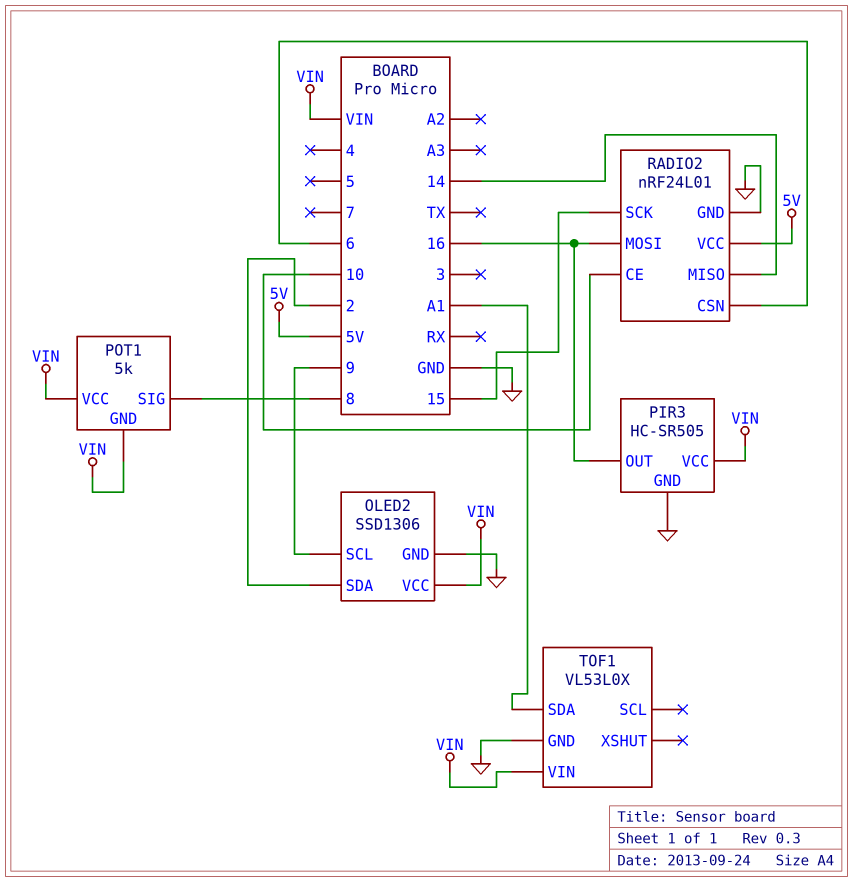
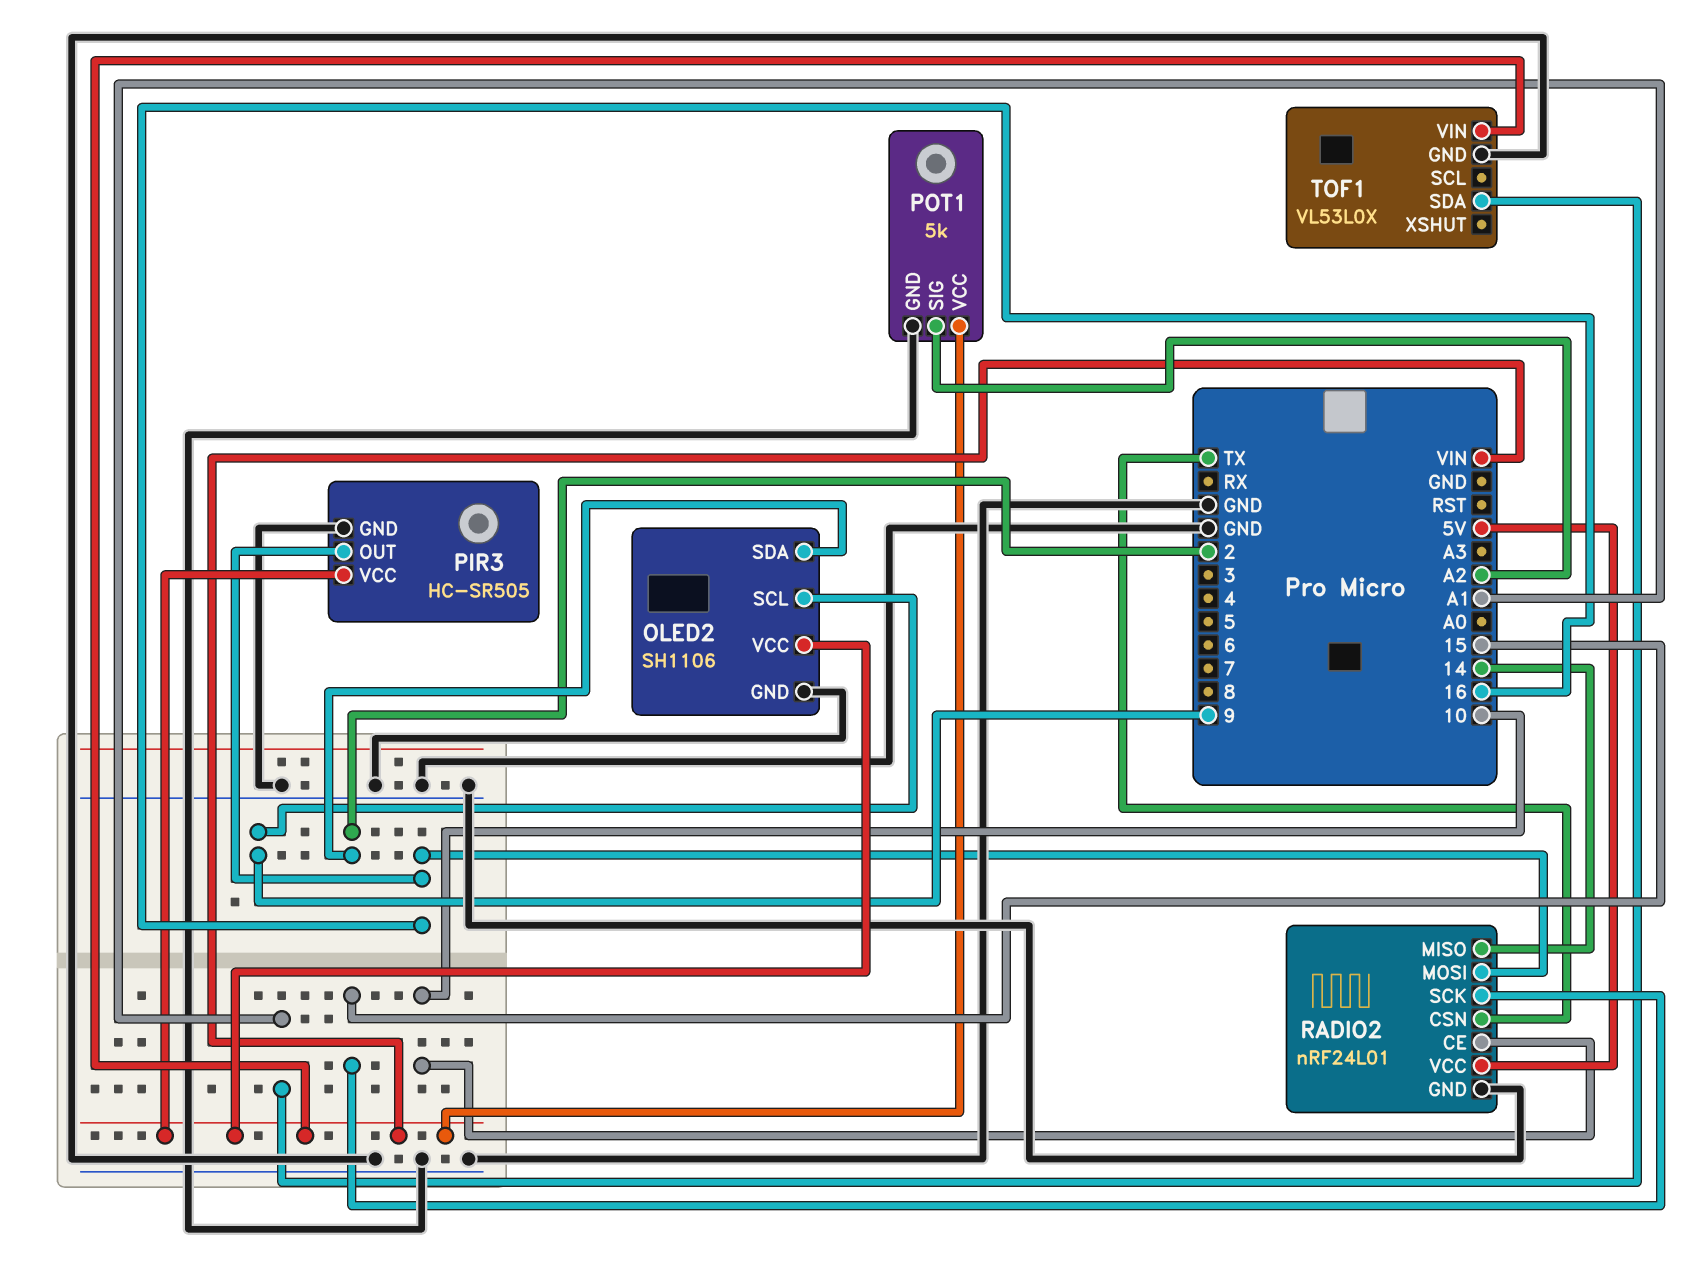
OLED2: SSD1306 -> SH1106
POT1 pin GND: VIN -> GND
POT1 pin SIG: 8 -> A2
RADIO2 pin CSN: 6 -> TX

